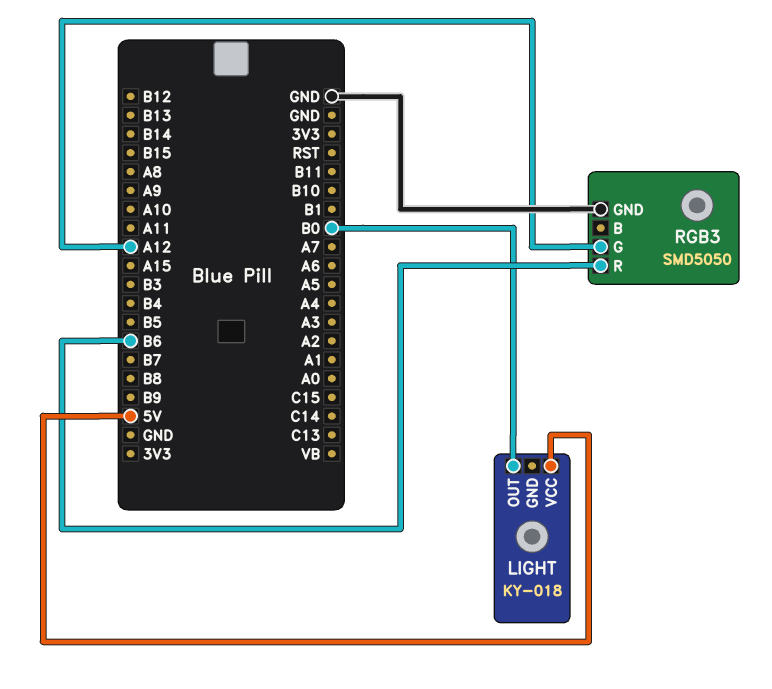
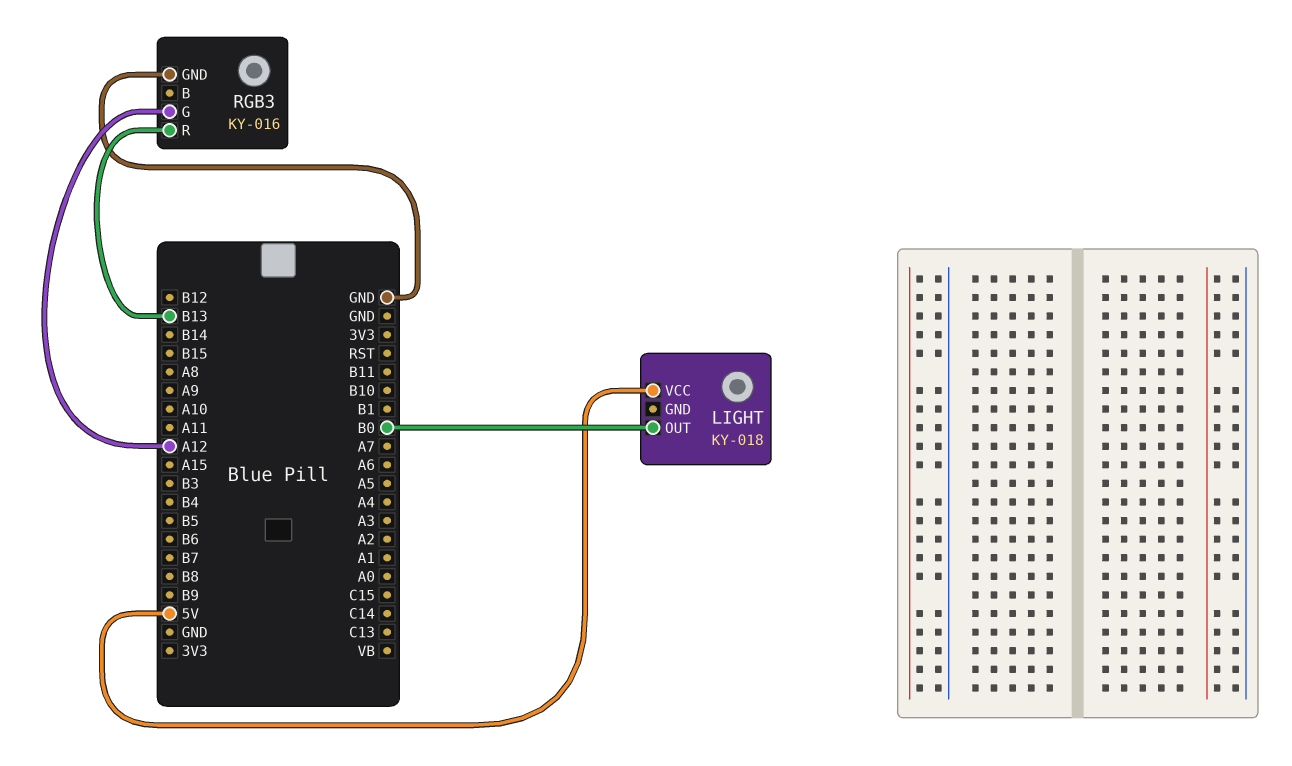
RGB3: SMD5050 -> KY-016
RGB3 pin R: B6 -> B13

